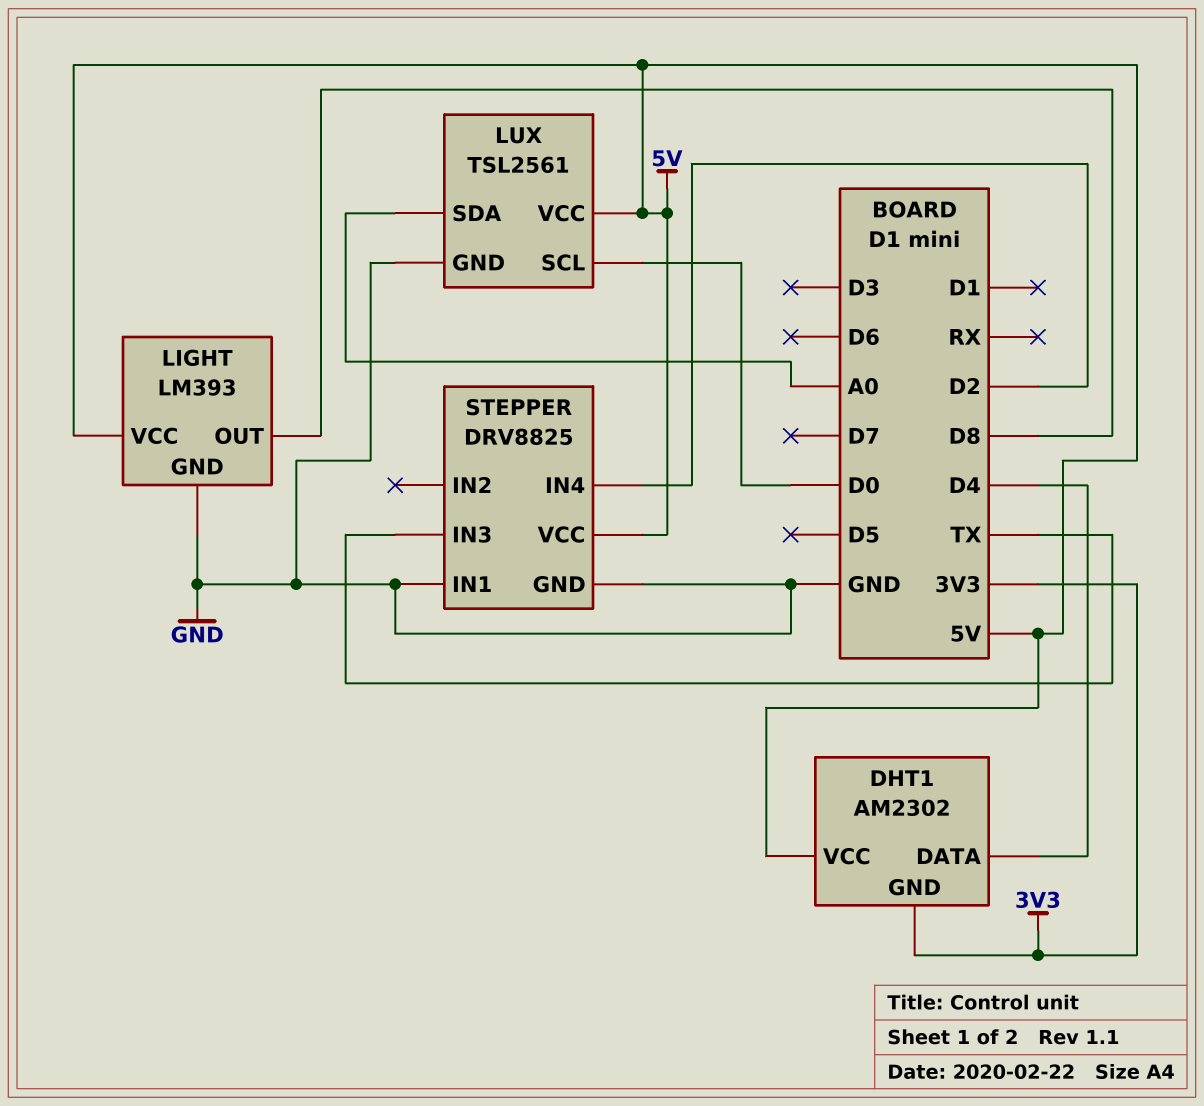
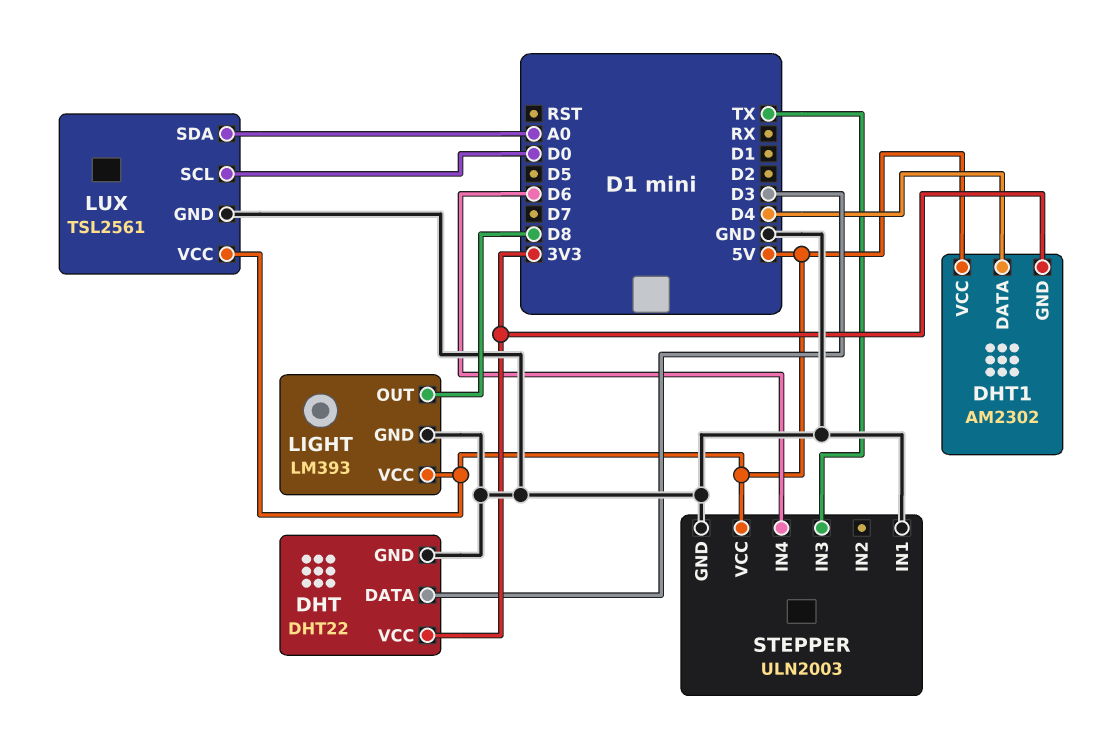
DHT: none -> DHT22
DHT pin DATA: none -> D3
DHT pin GND: none -> GND
DHT pin VCC: none -> 3V3
STEPPER: DRV8825 -> ULN2003
STEPPER pin IN4: D2 -> D6

